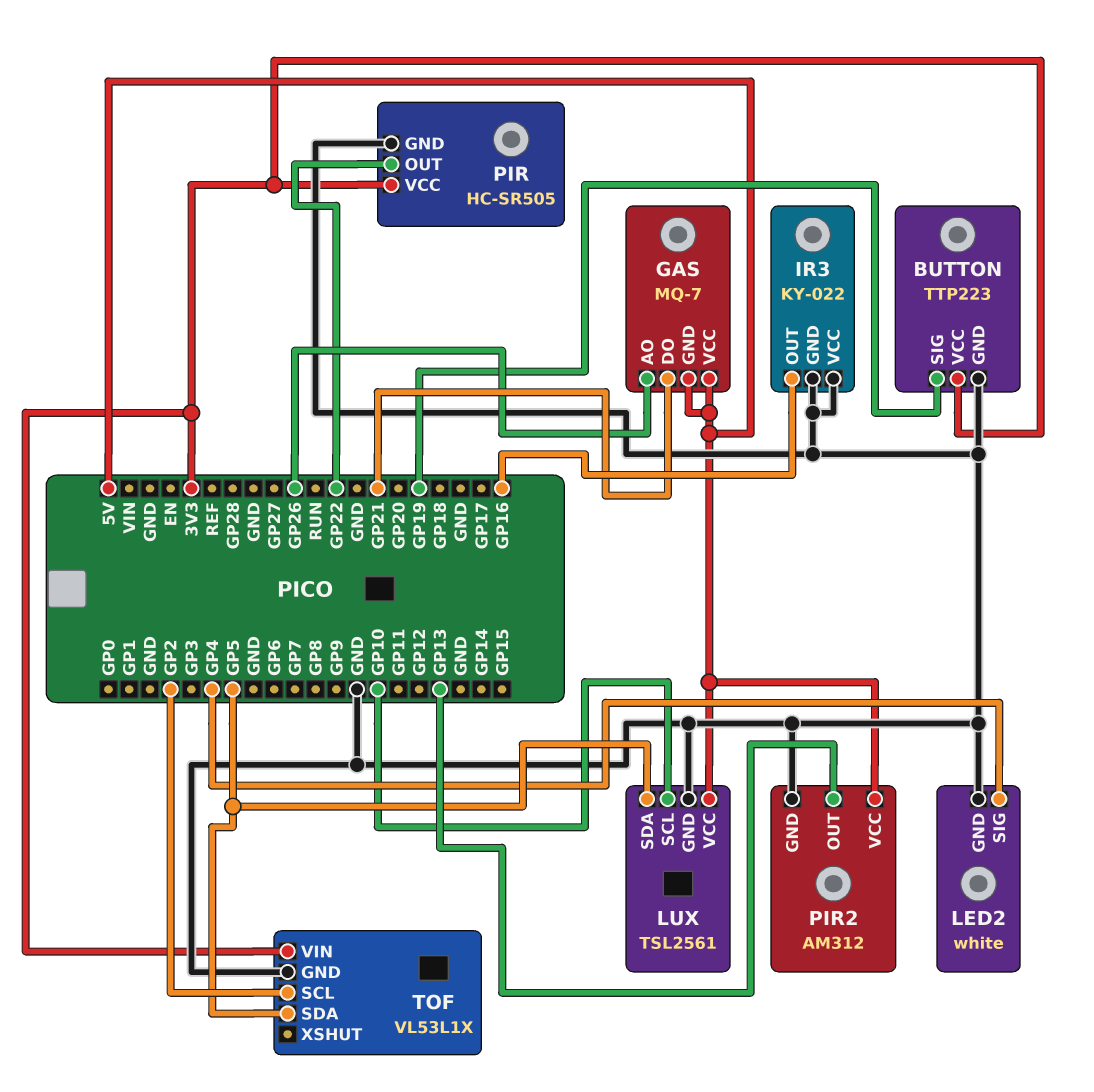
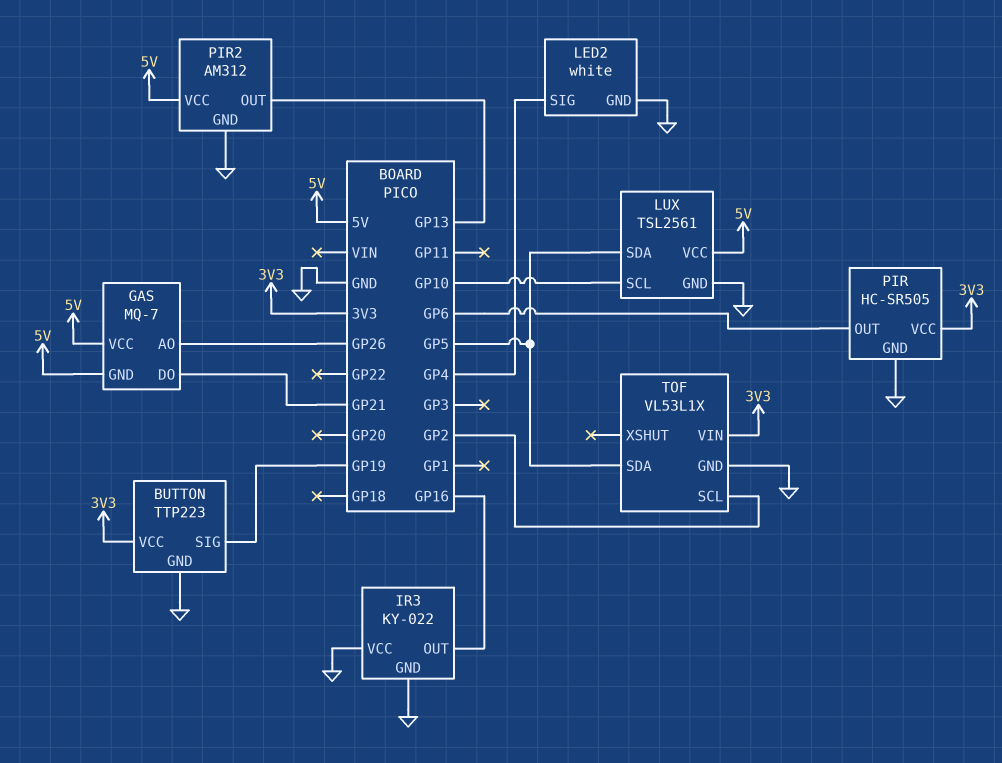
PIR pin OUT: GP22 -> GP6

